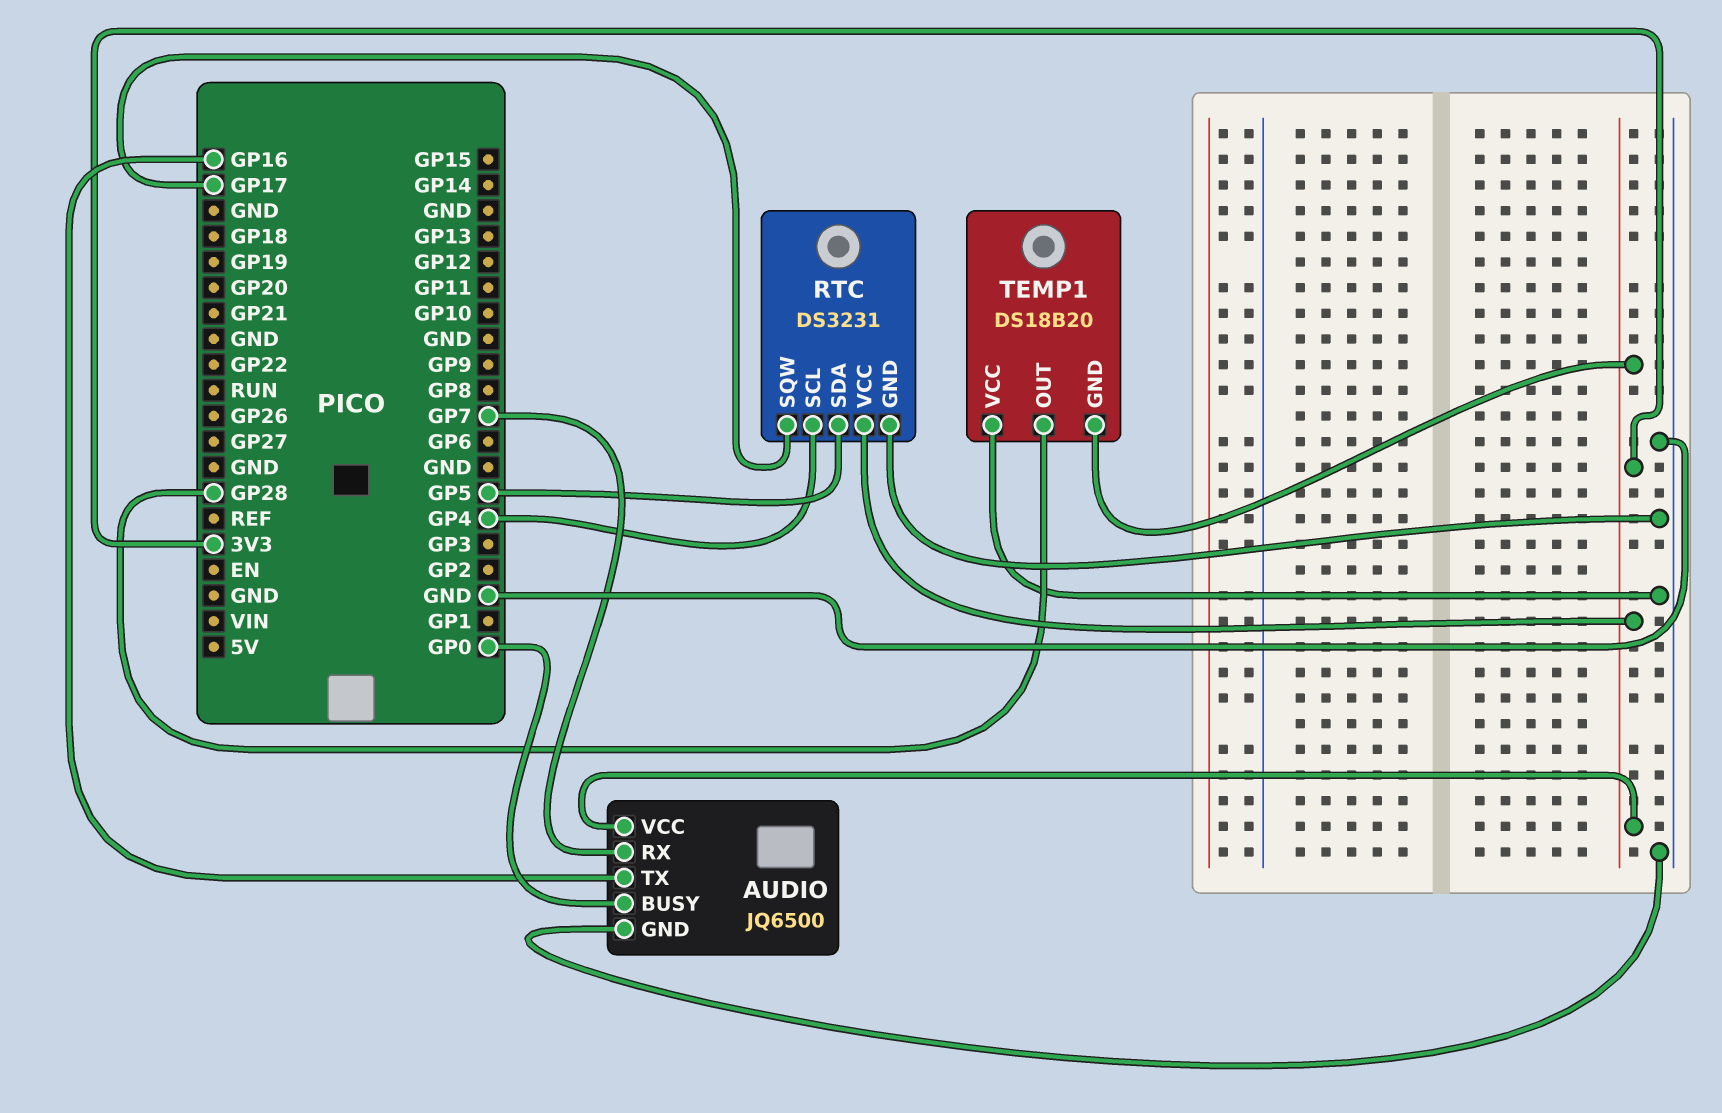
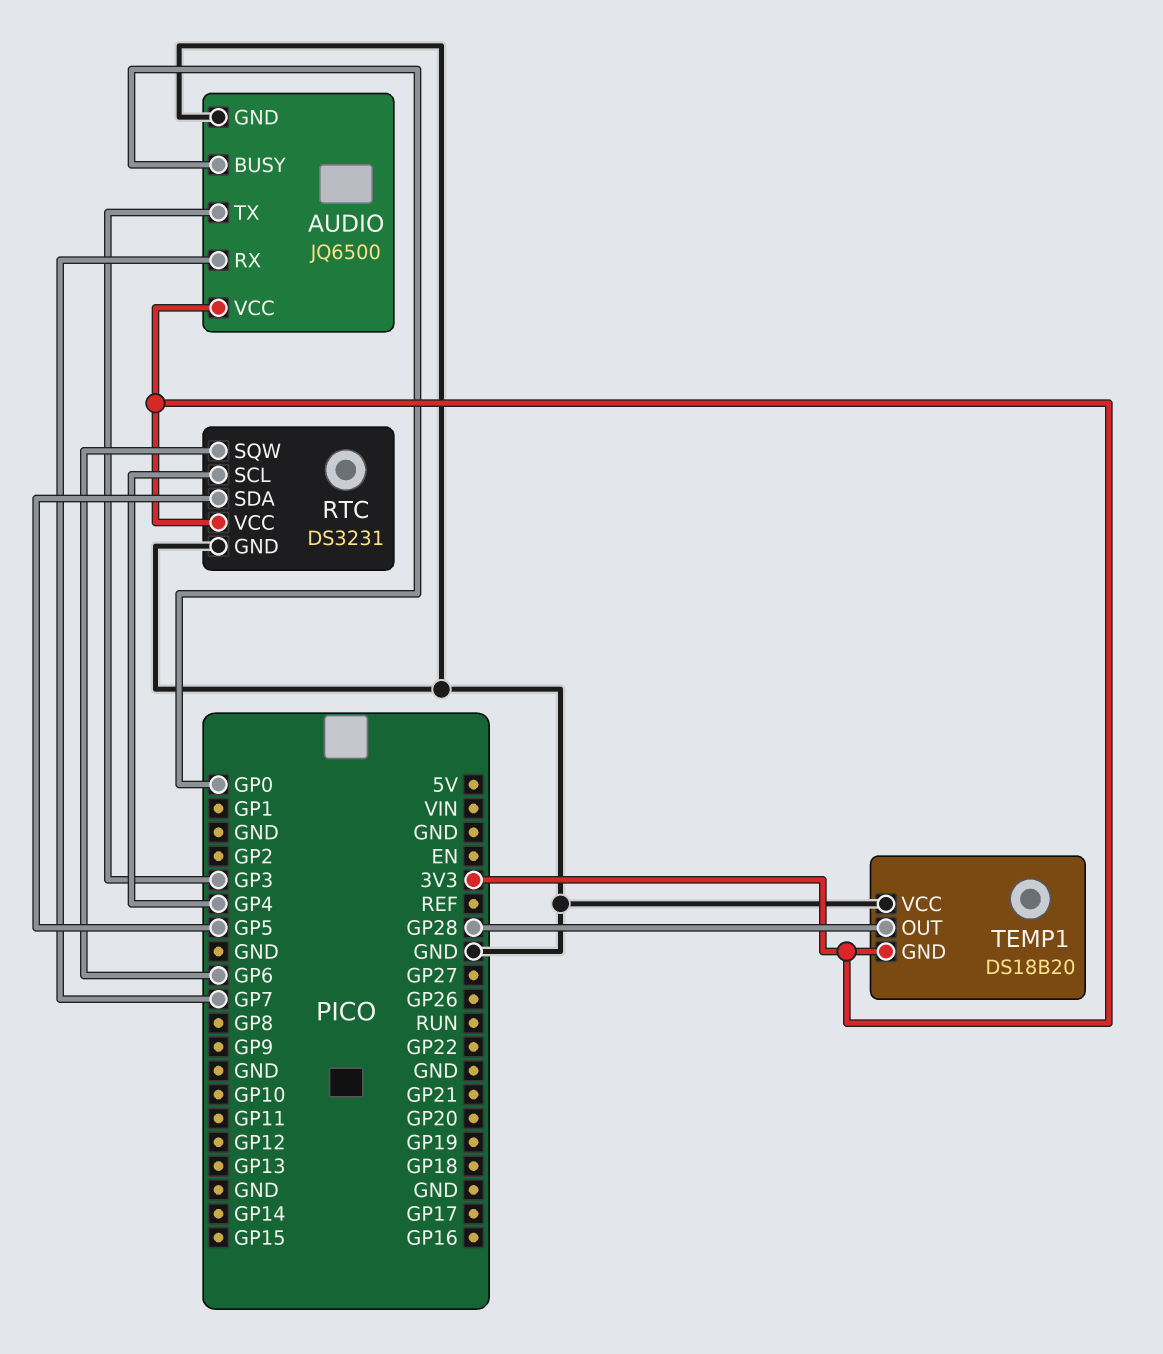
AUDIO pin TX: GP16 -> GP3
RTC pin SQW: GP17 -> GP6

